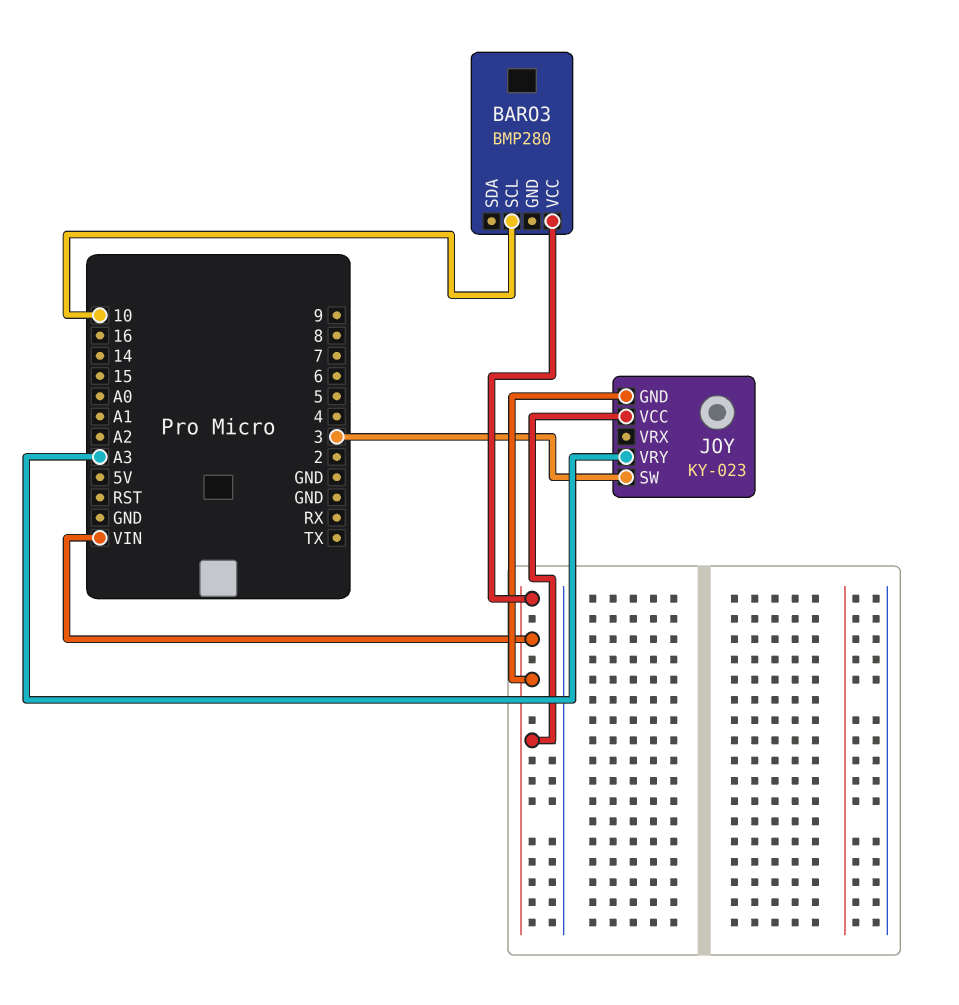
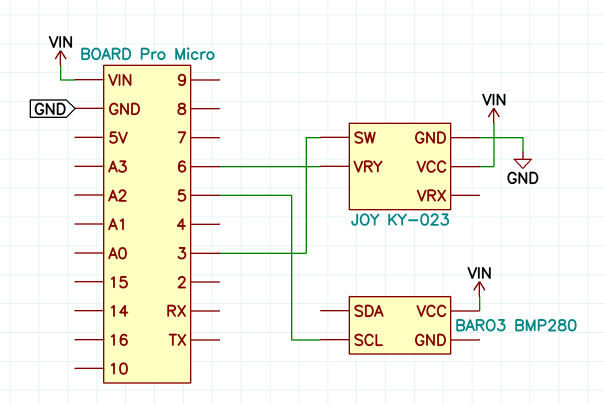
BARO3 pin SCL: 10 -> 5
JOY pin GND: VIN -> GND
JOY pin VRY: A3 -> 6

